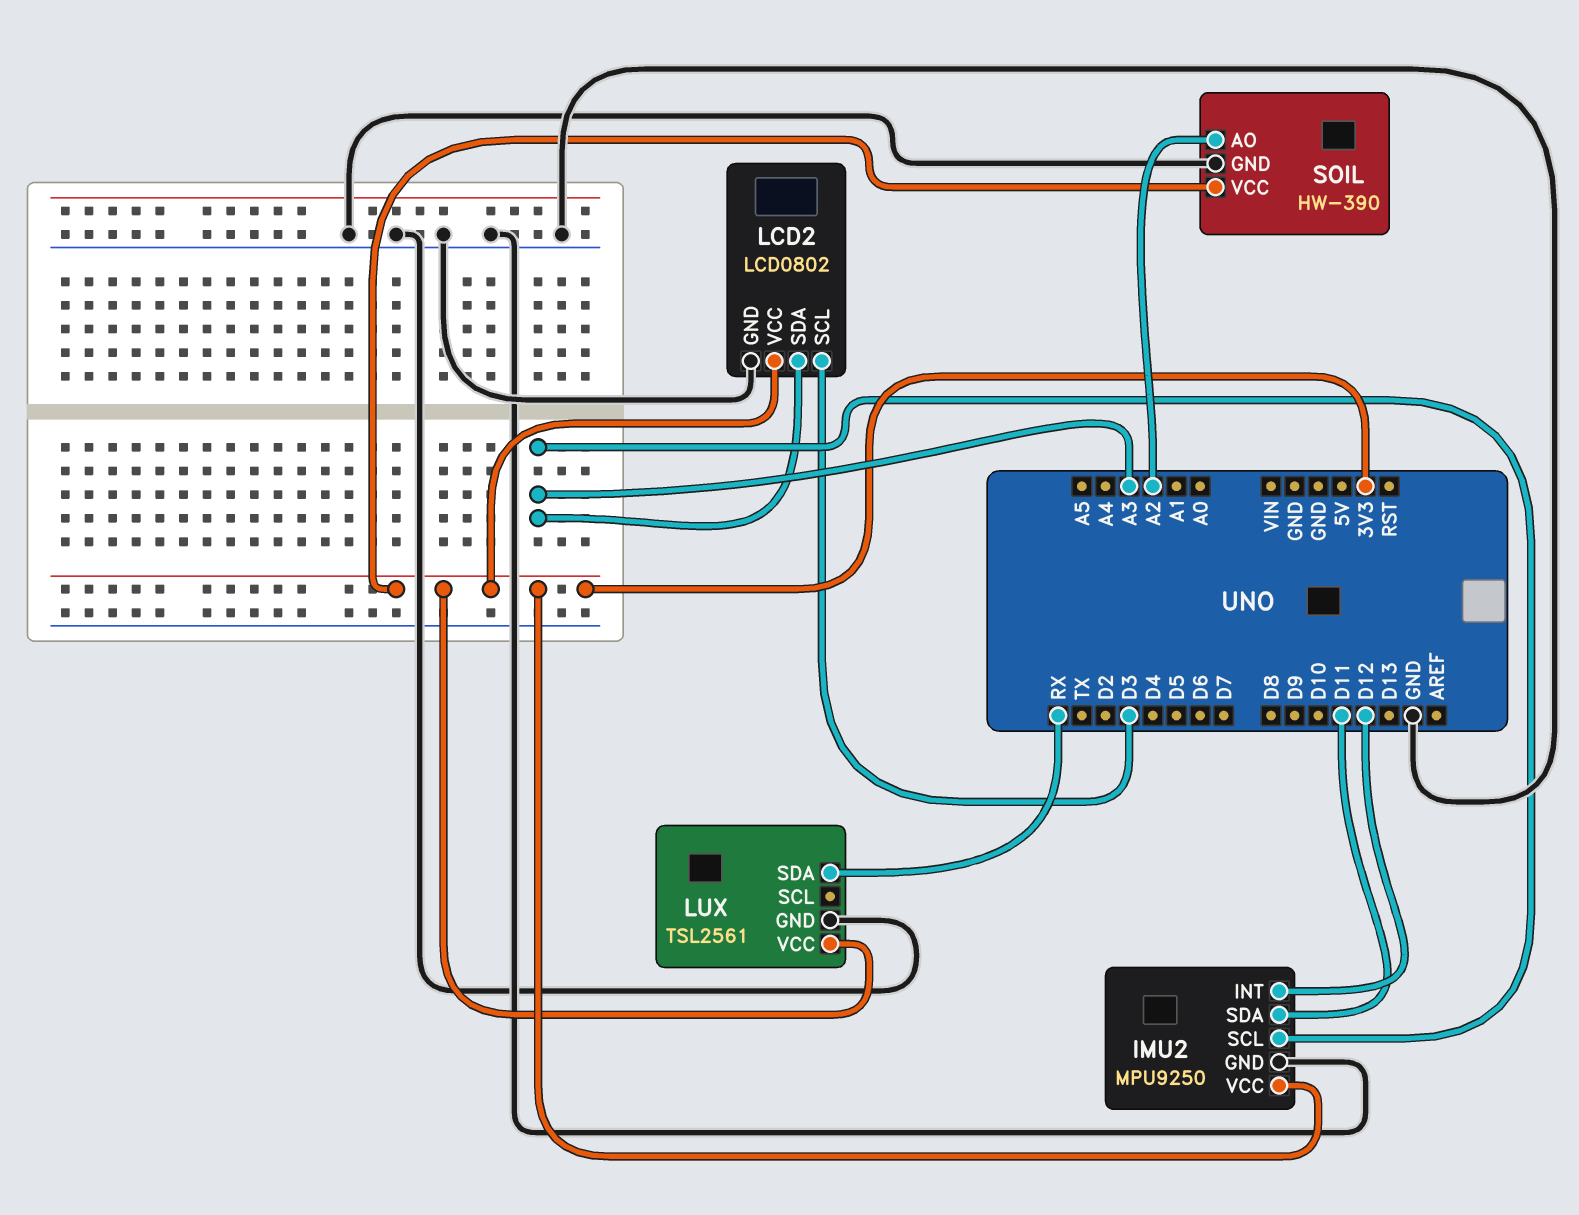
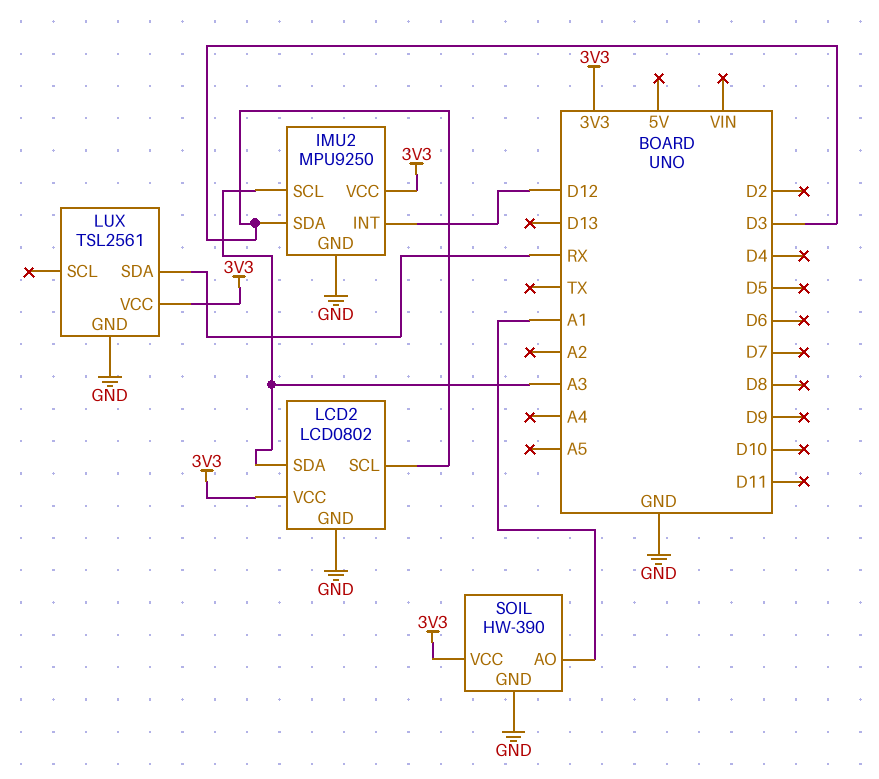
IMU2 pin SDA: D11 -> D3
SOIL pin AO: A2 -> A1

